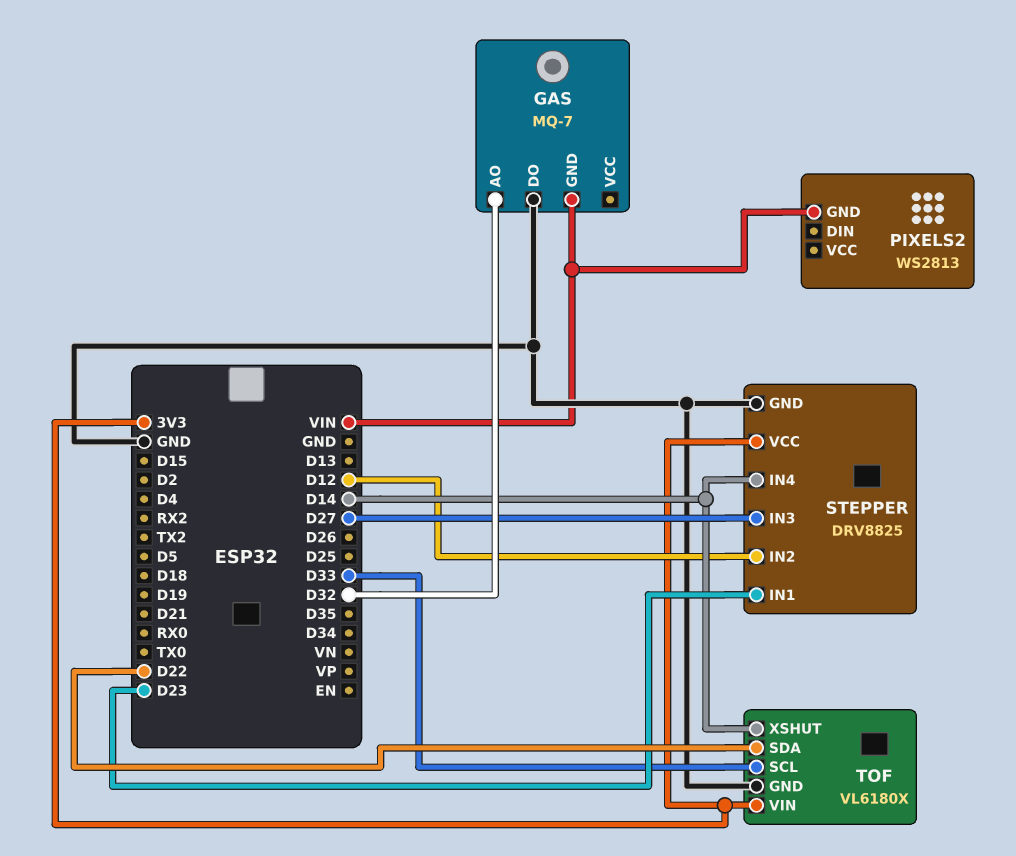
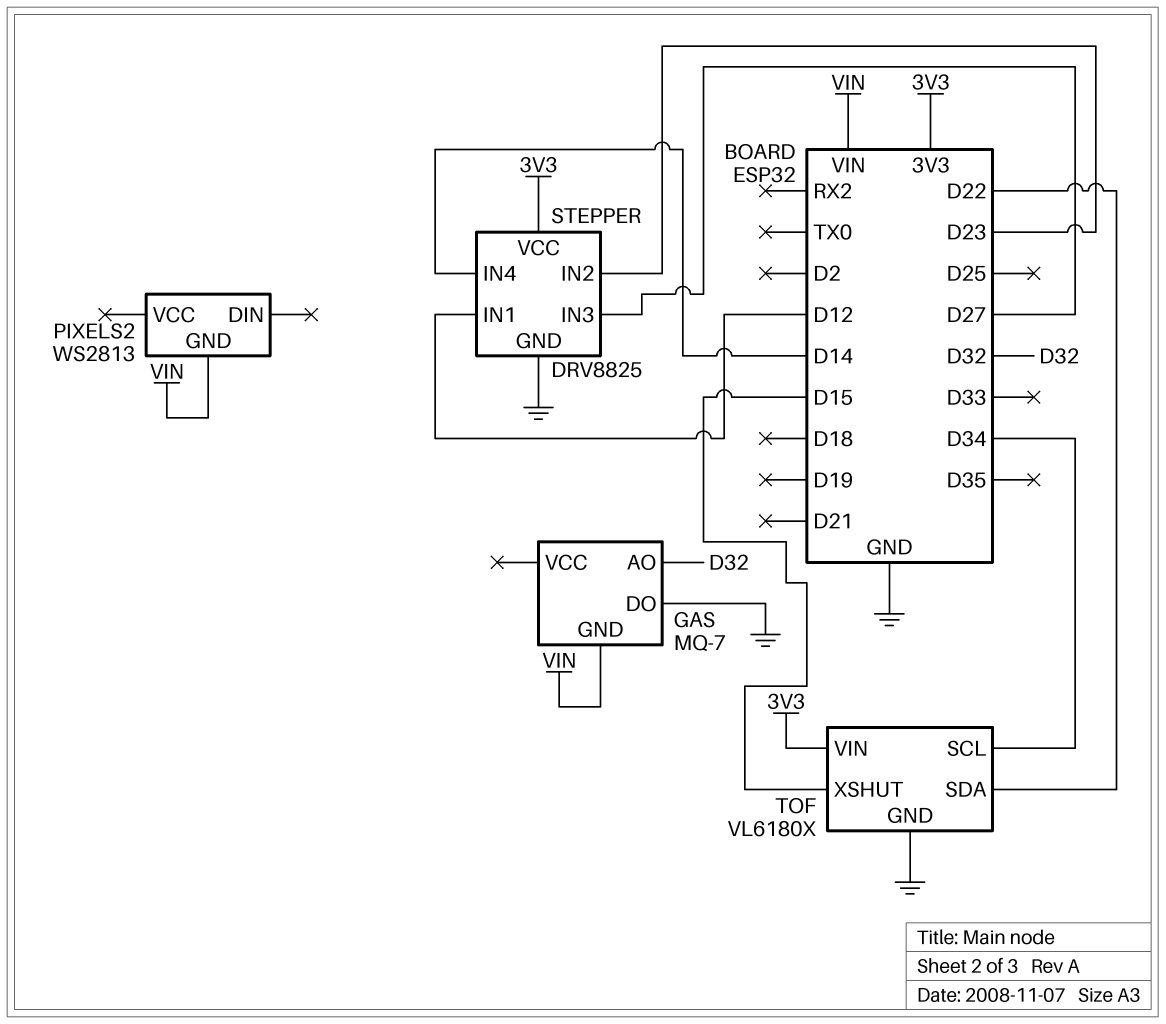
STEPPER pin IN1: D23 -> D12
STEPPER pin IN2: D12 -> D23
TOF pin SCL: D33 -> D34
TOF pin XSHUT: D14 -> D15

